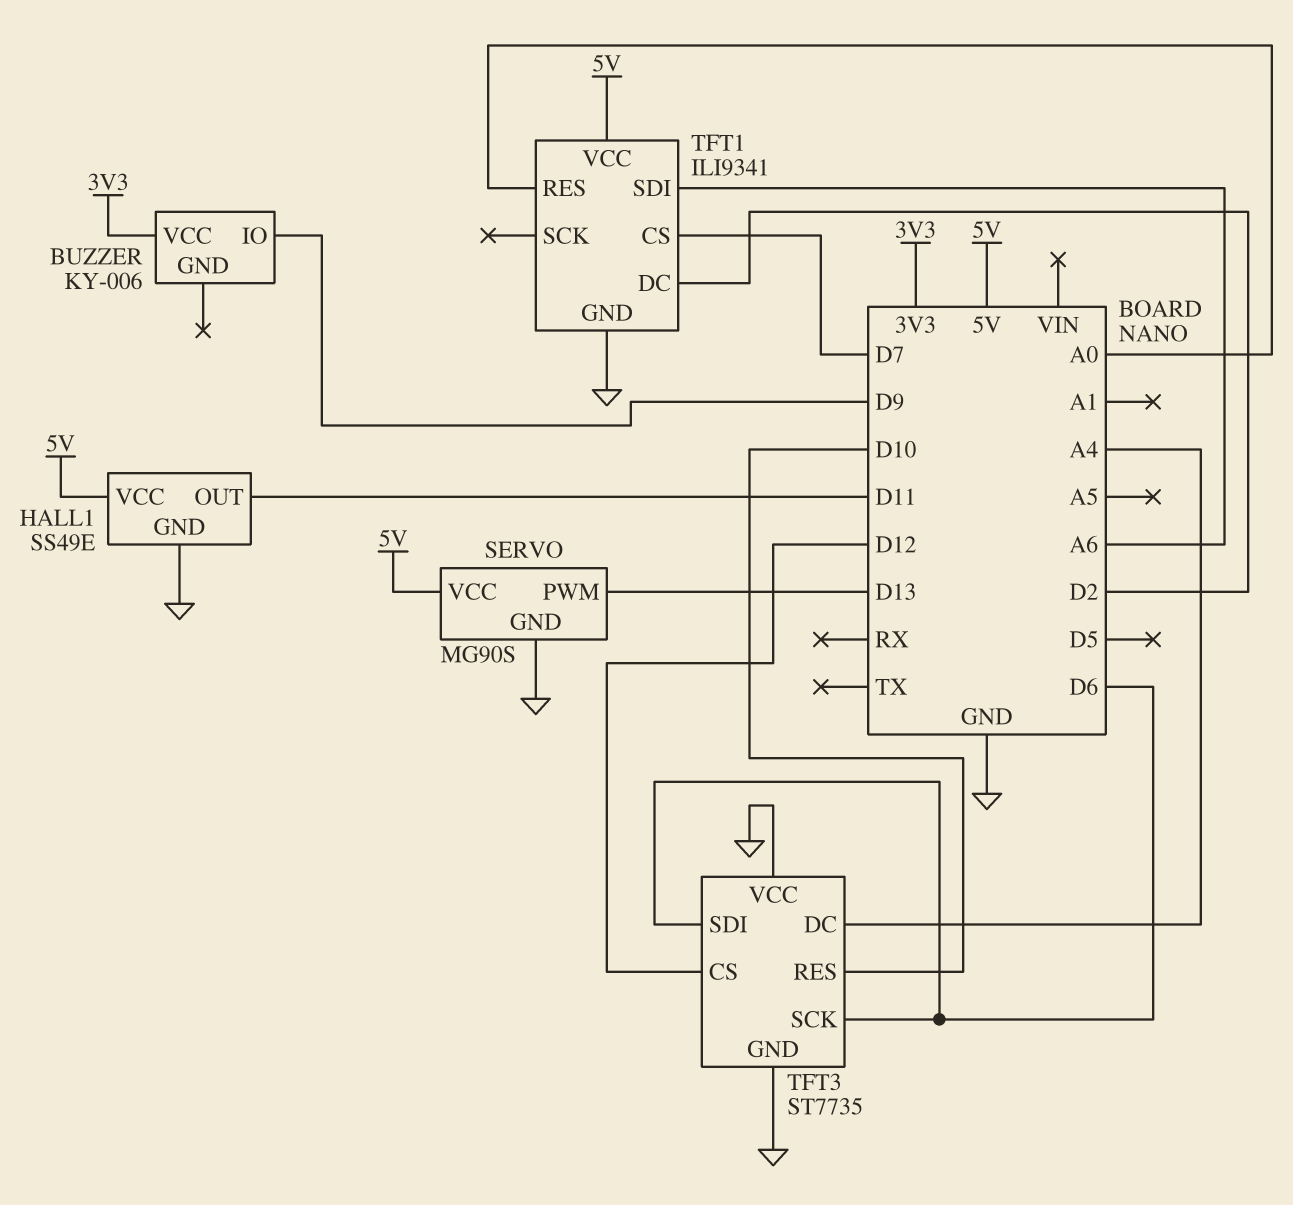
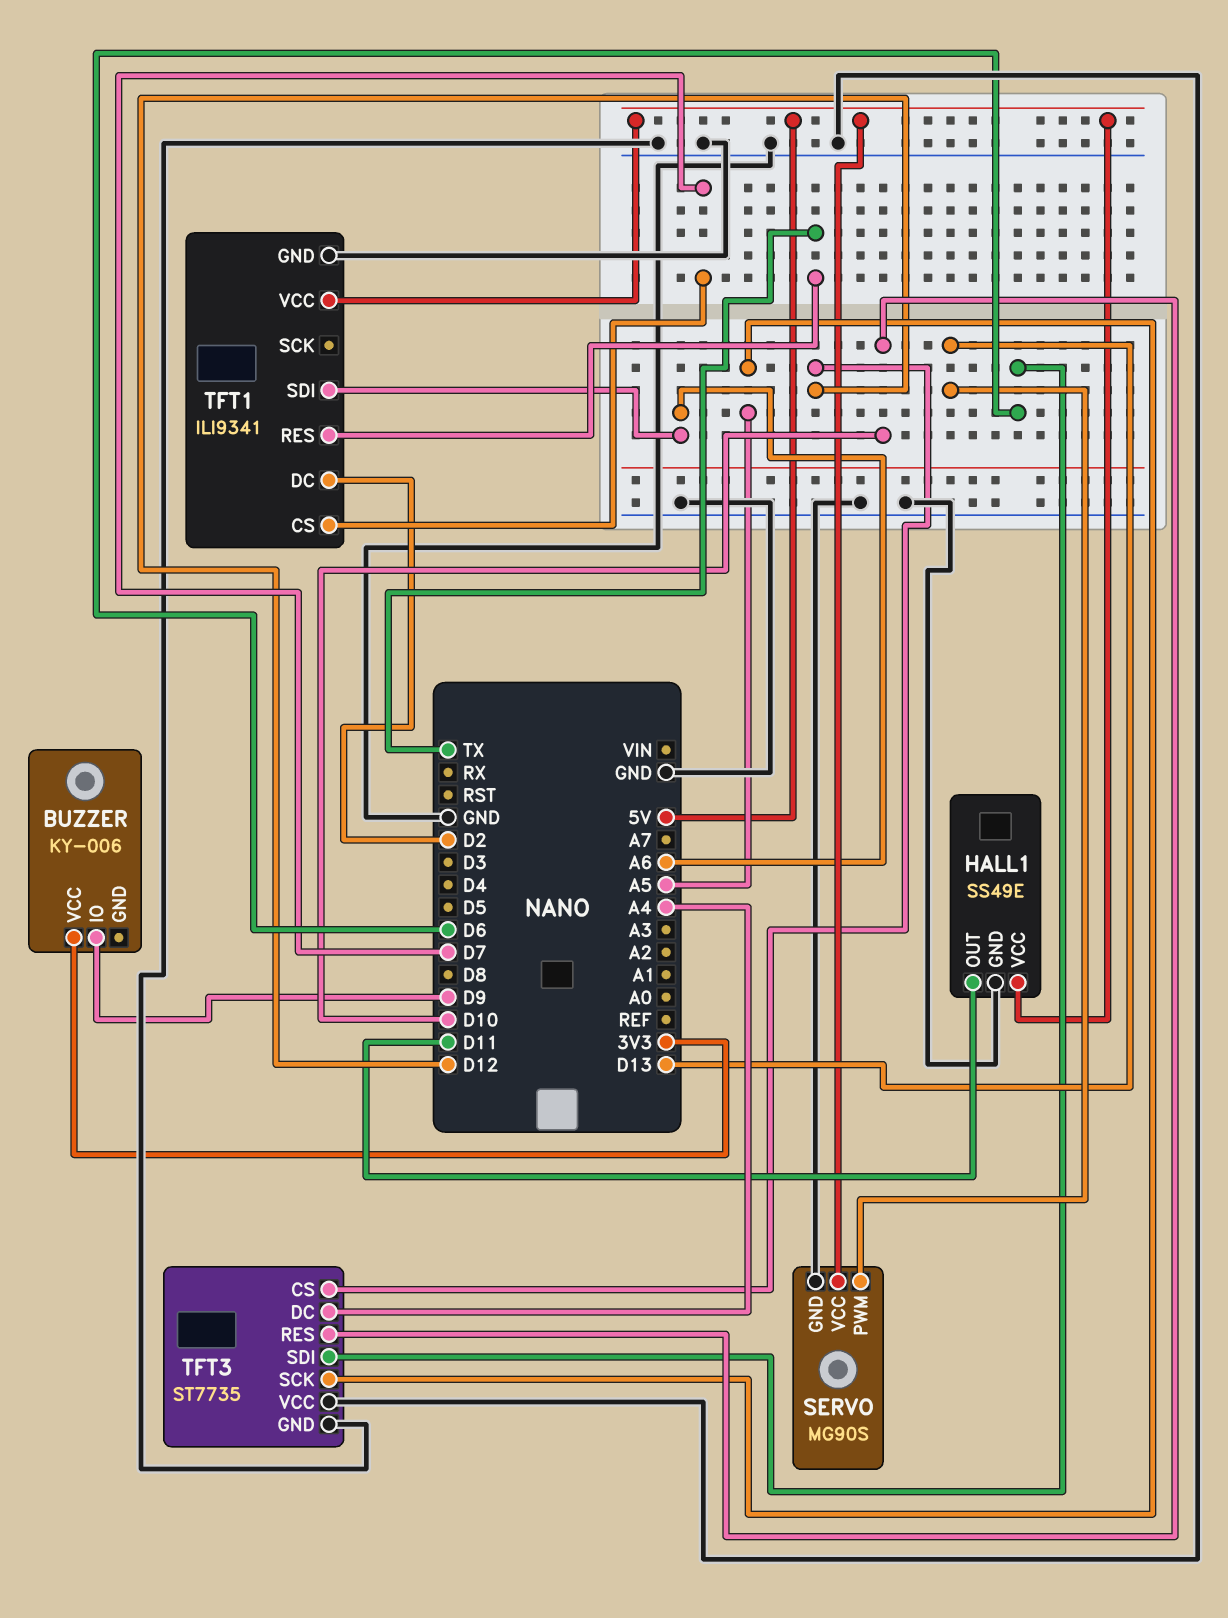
TFT1 pin RES: A0 -> TX
TFT3 pin SCK: D6 -> A5

